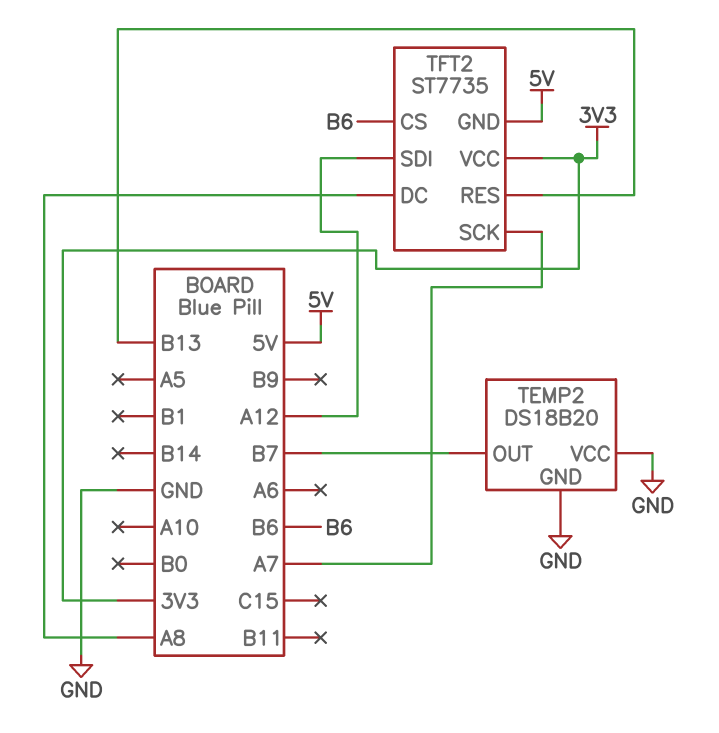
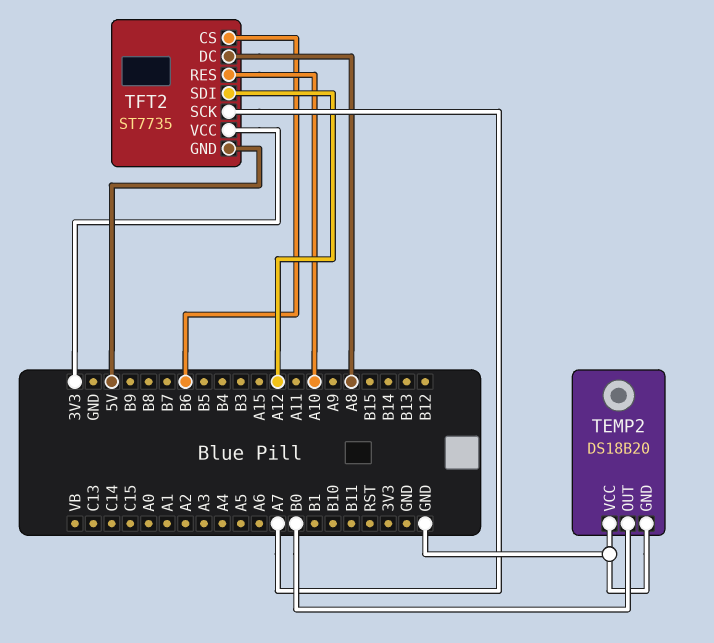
TEMP2 pin OUT: B7 -> B0
TFT2 pin RES: B13 -> A10

